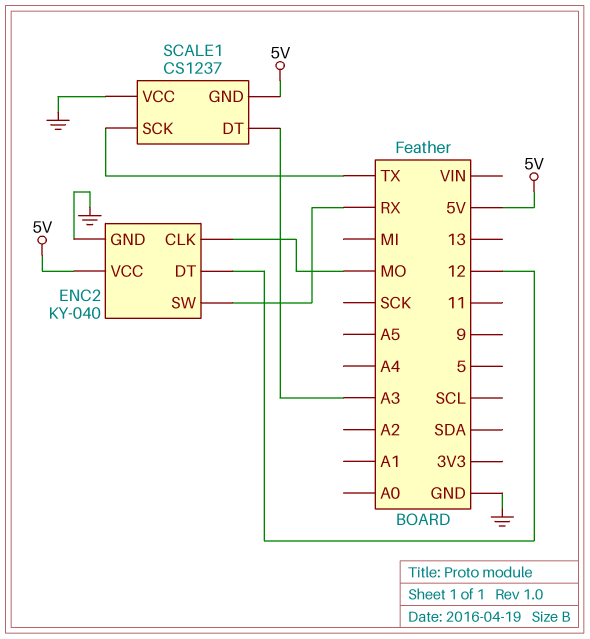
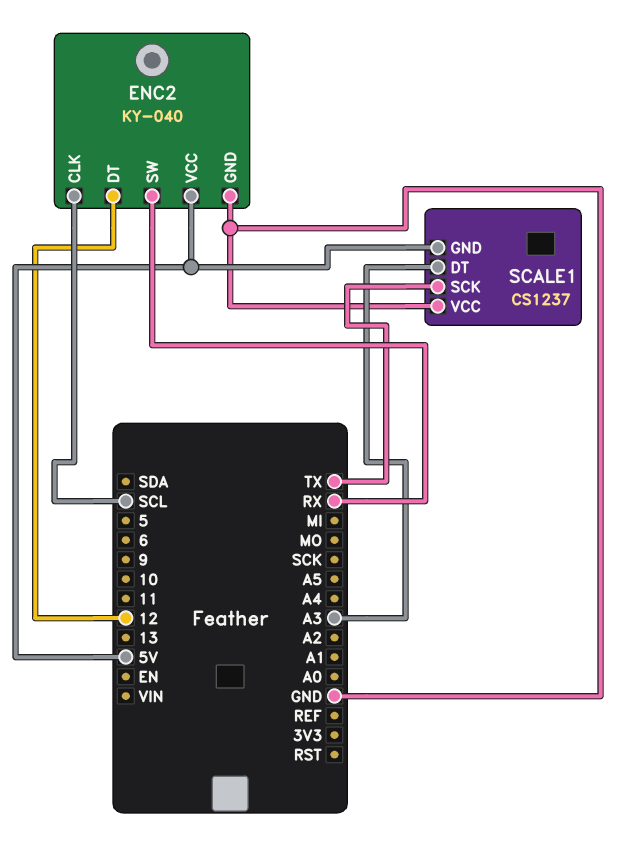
ENC2 pin CLK: MO -> SCL

